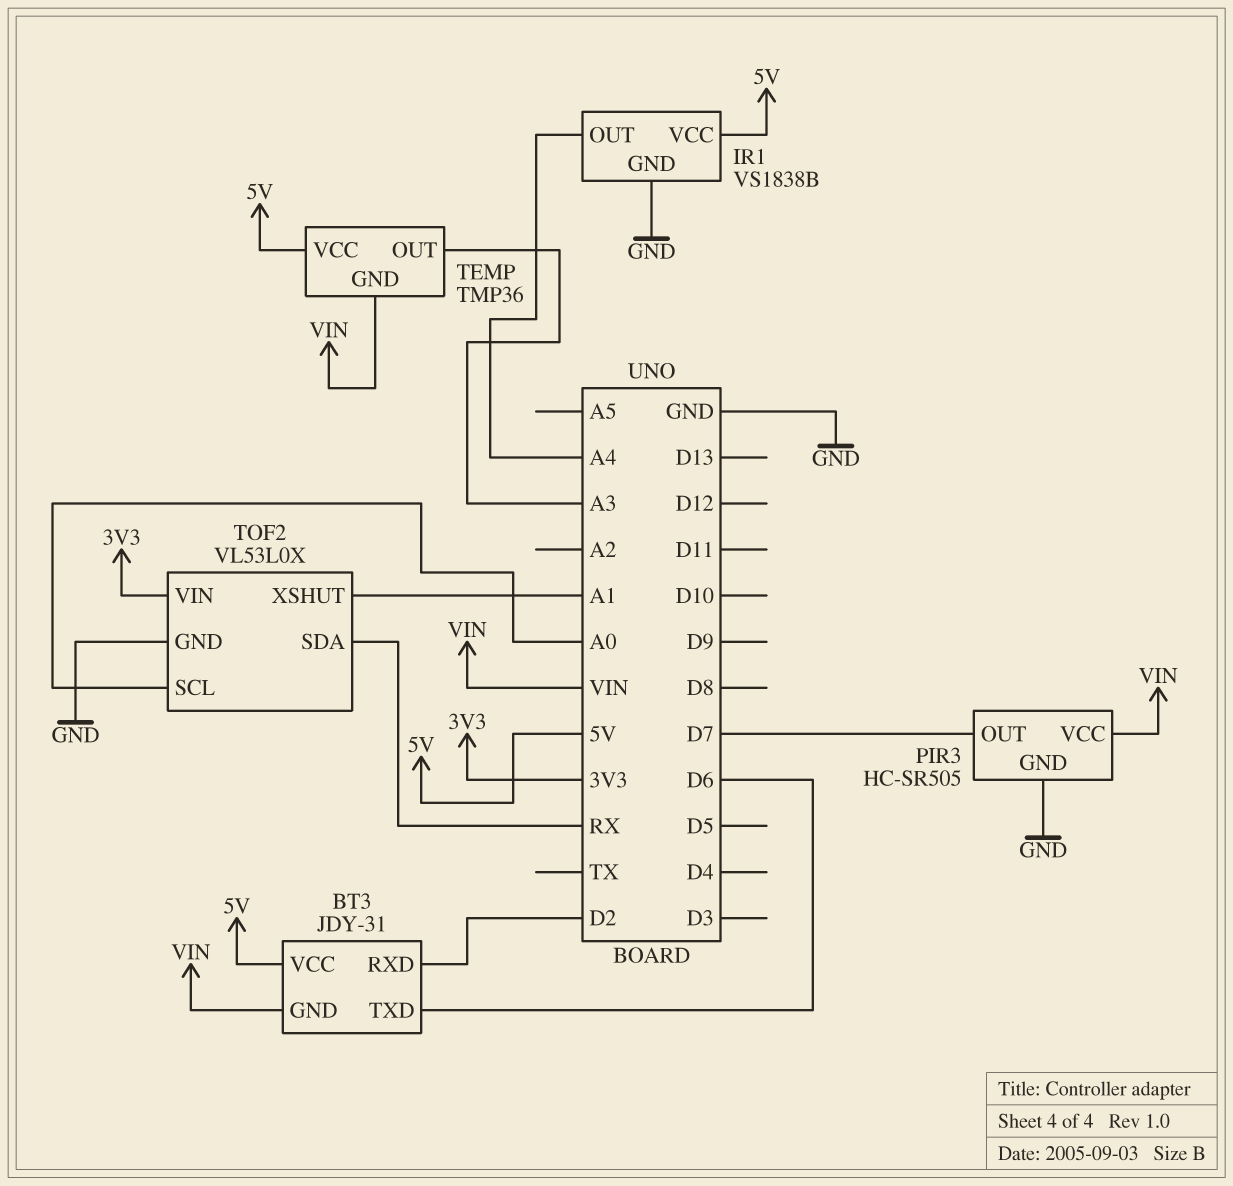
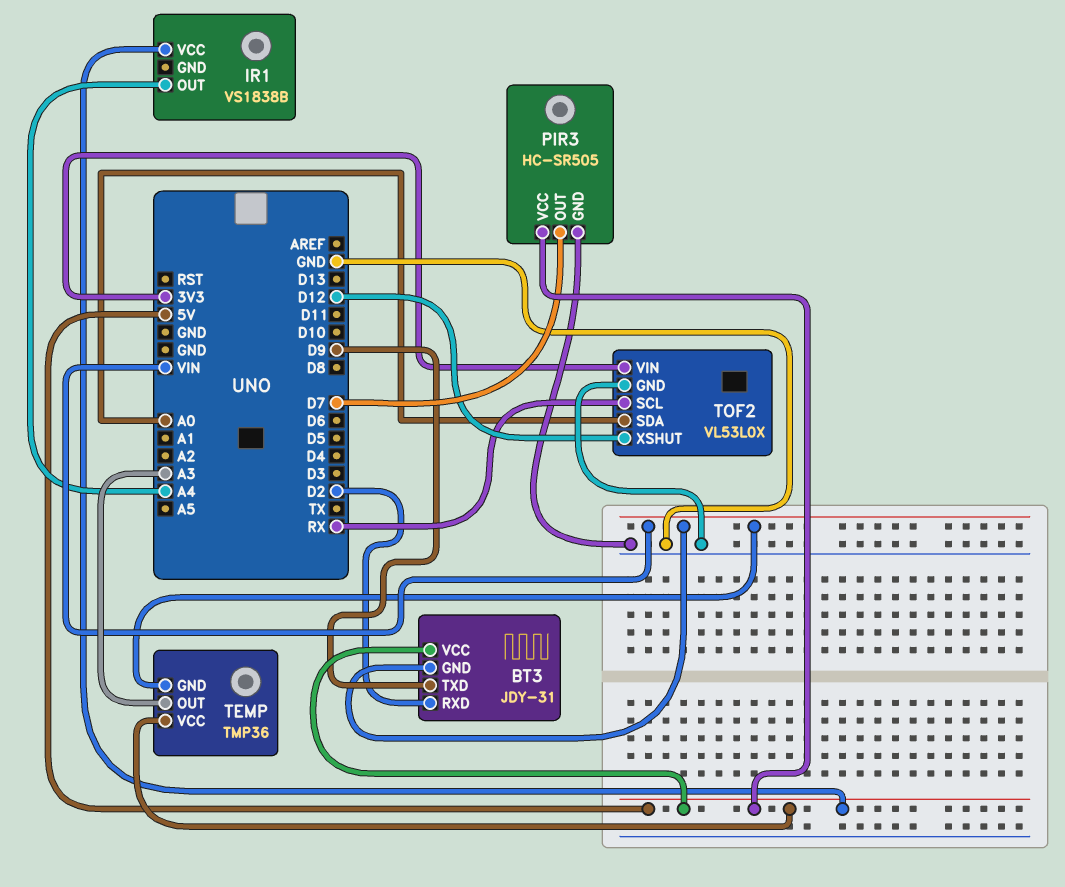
BT3 pin TXD: D6 -> D9
IR1 pin GND: GND -> none
PIR3 pin VCC: VIN -> 5V
TOF2 pin SCL: A0 -> RX
TOF2 pin SDA: RX -> A0
TOF2 pin XSHUT: A1 -> D12

